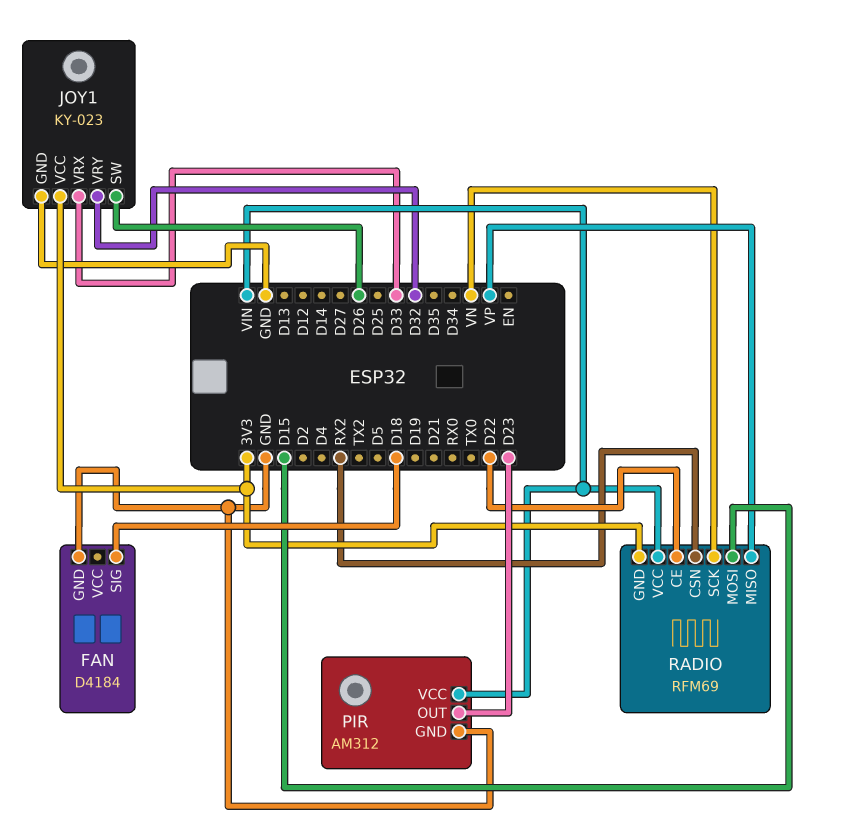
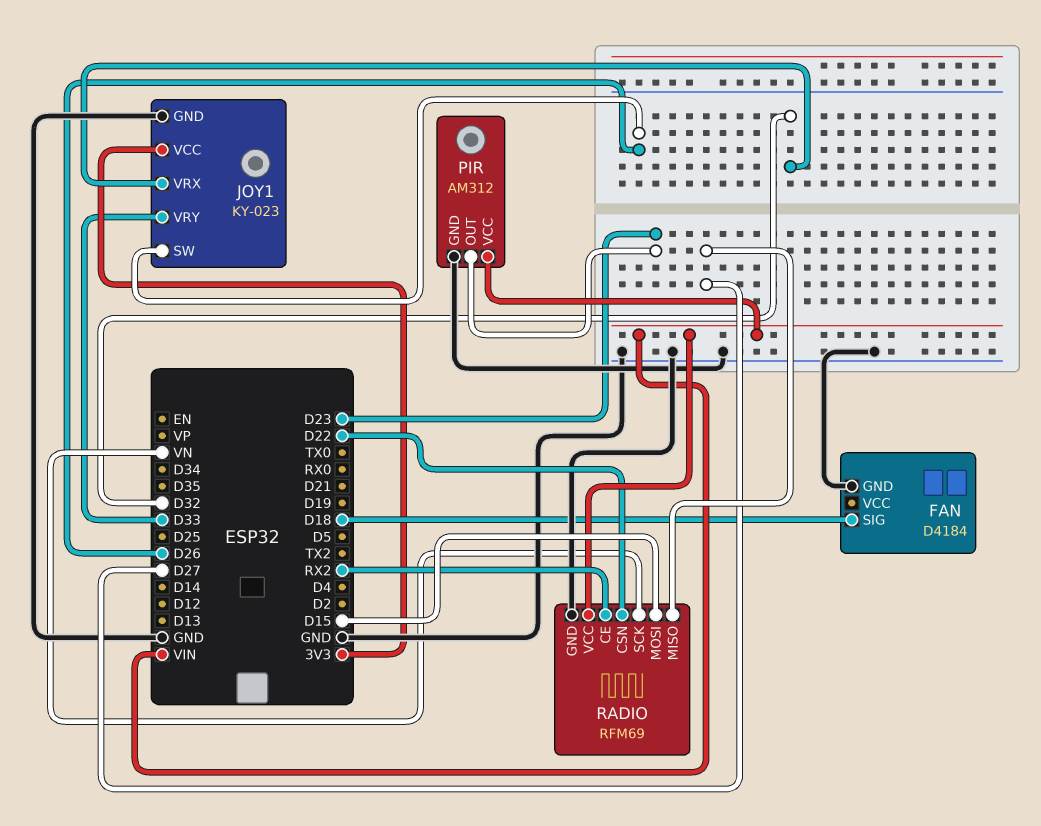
JOY1 pin VRX: D33 -> D32
JOY1 pin VRY: D32 -> D33
RADIO pin CE: D22 -> RX2
RADIO pin CSN: RX2 -> D22
RADIO pin GND: 3V3 -> GND
RADIO pin MISO: VP -> D27

